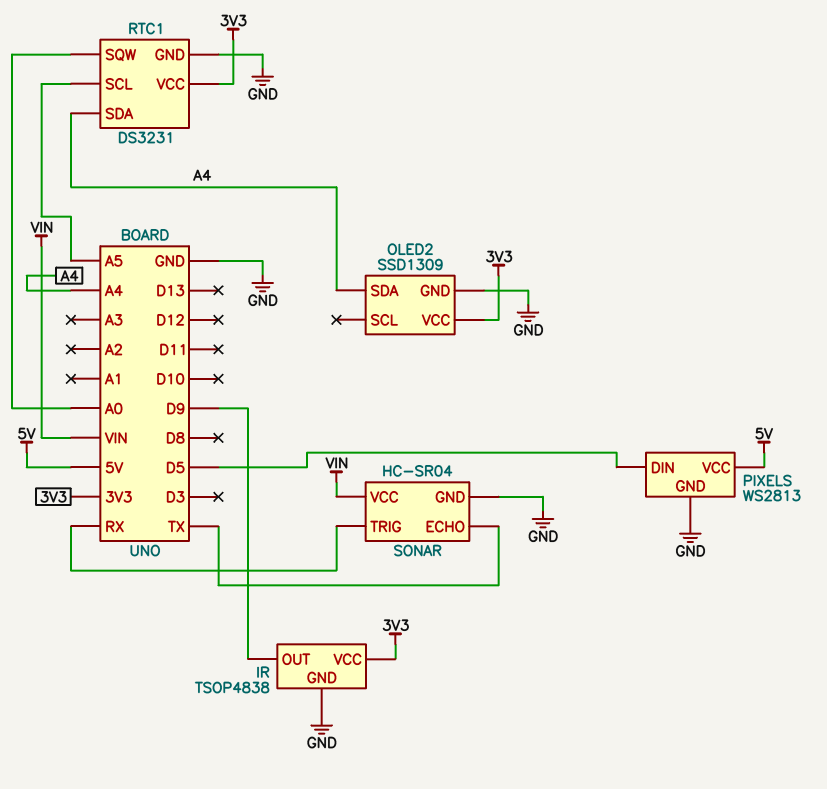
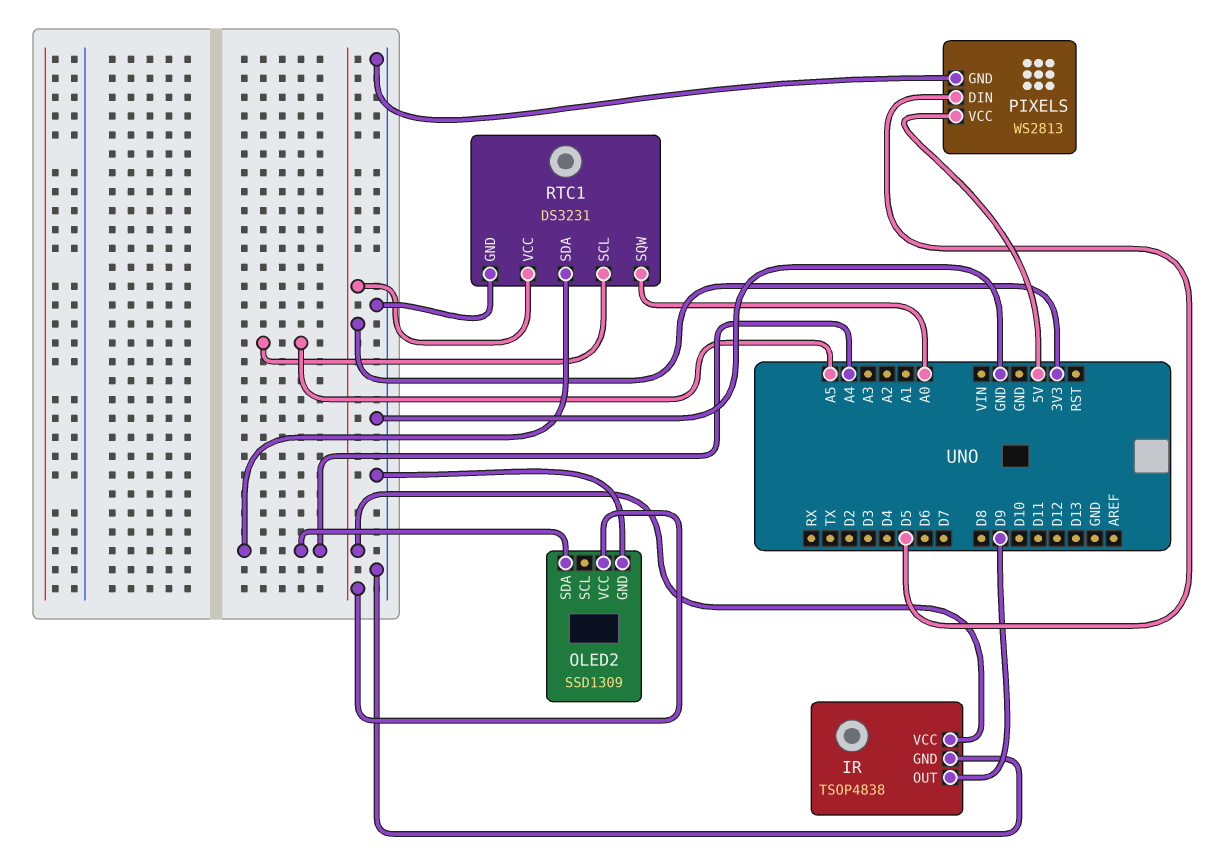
SONAR: HC-SR04 -> none
SONAR pin ECHO: TX -> none
SONAR pin GND: GND -> none
SONAR pin TRIG: RX -> none
SONAR pin VCC: VIN -> none

